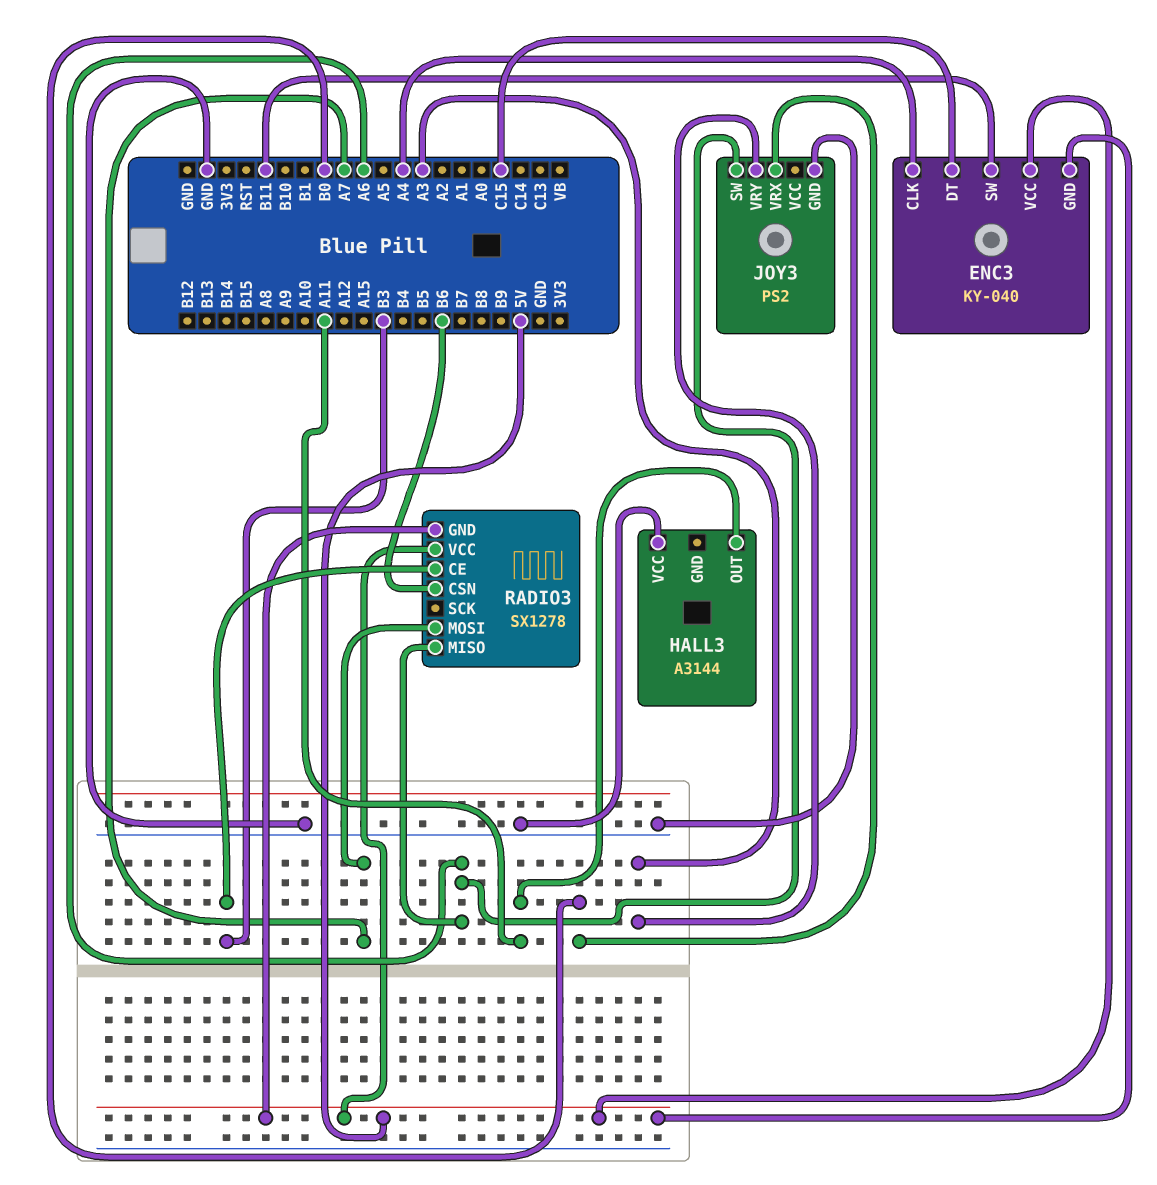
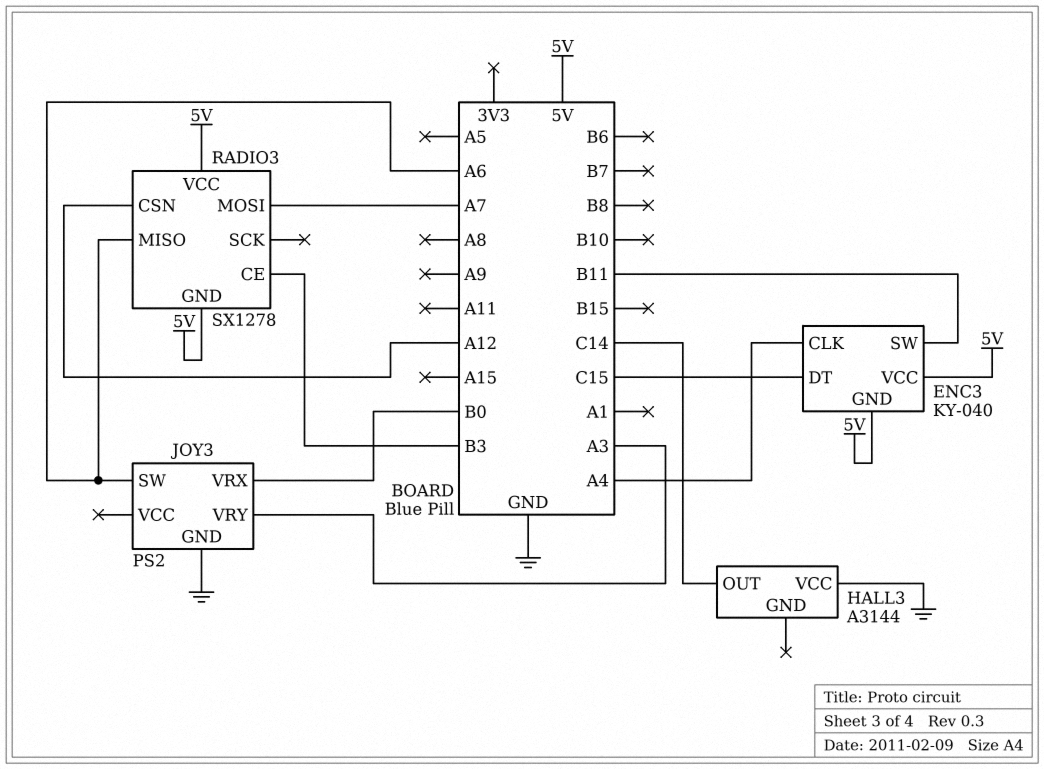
HALL3 pin OUT: A11 -> C14
RADIO3 pin CSN: B6 -> A12

